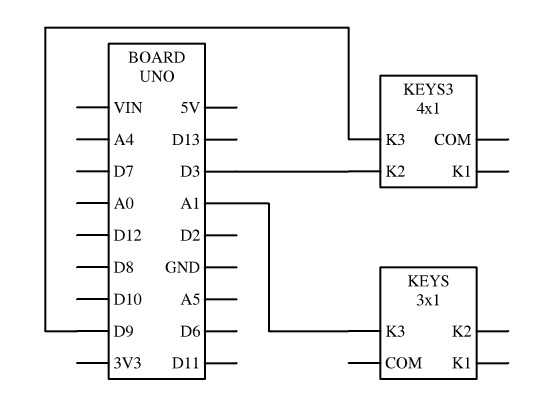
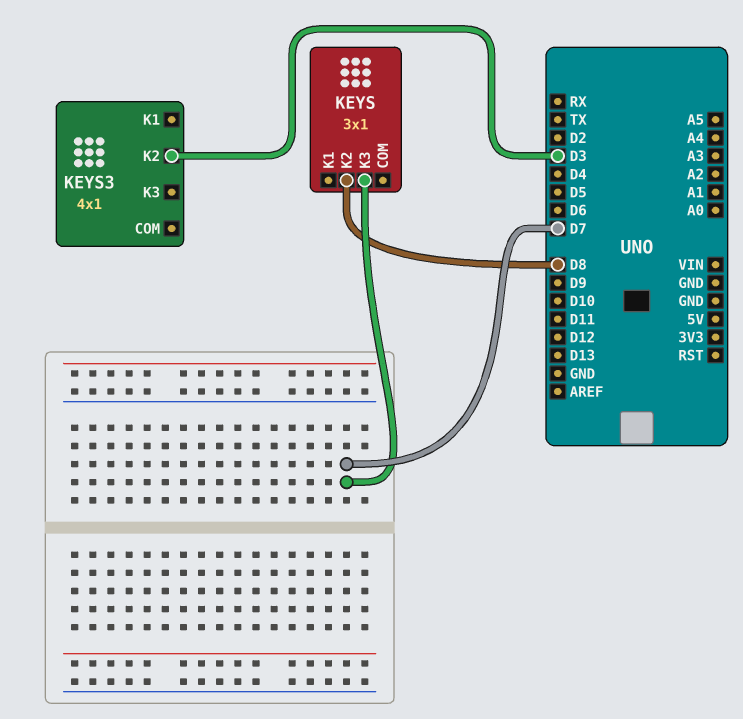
KEYS pin K2: none -> D8
KEYS pin K3: A1 -> D7
KEYS3 pin K3: D9 -> none

